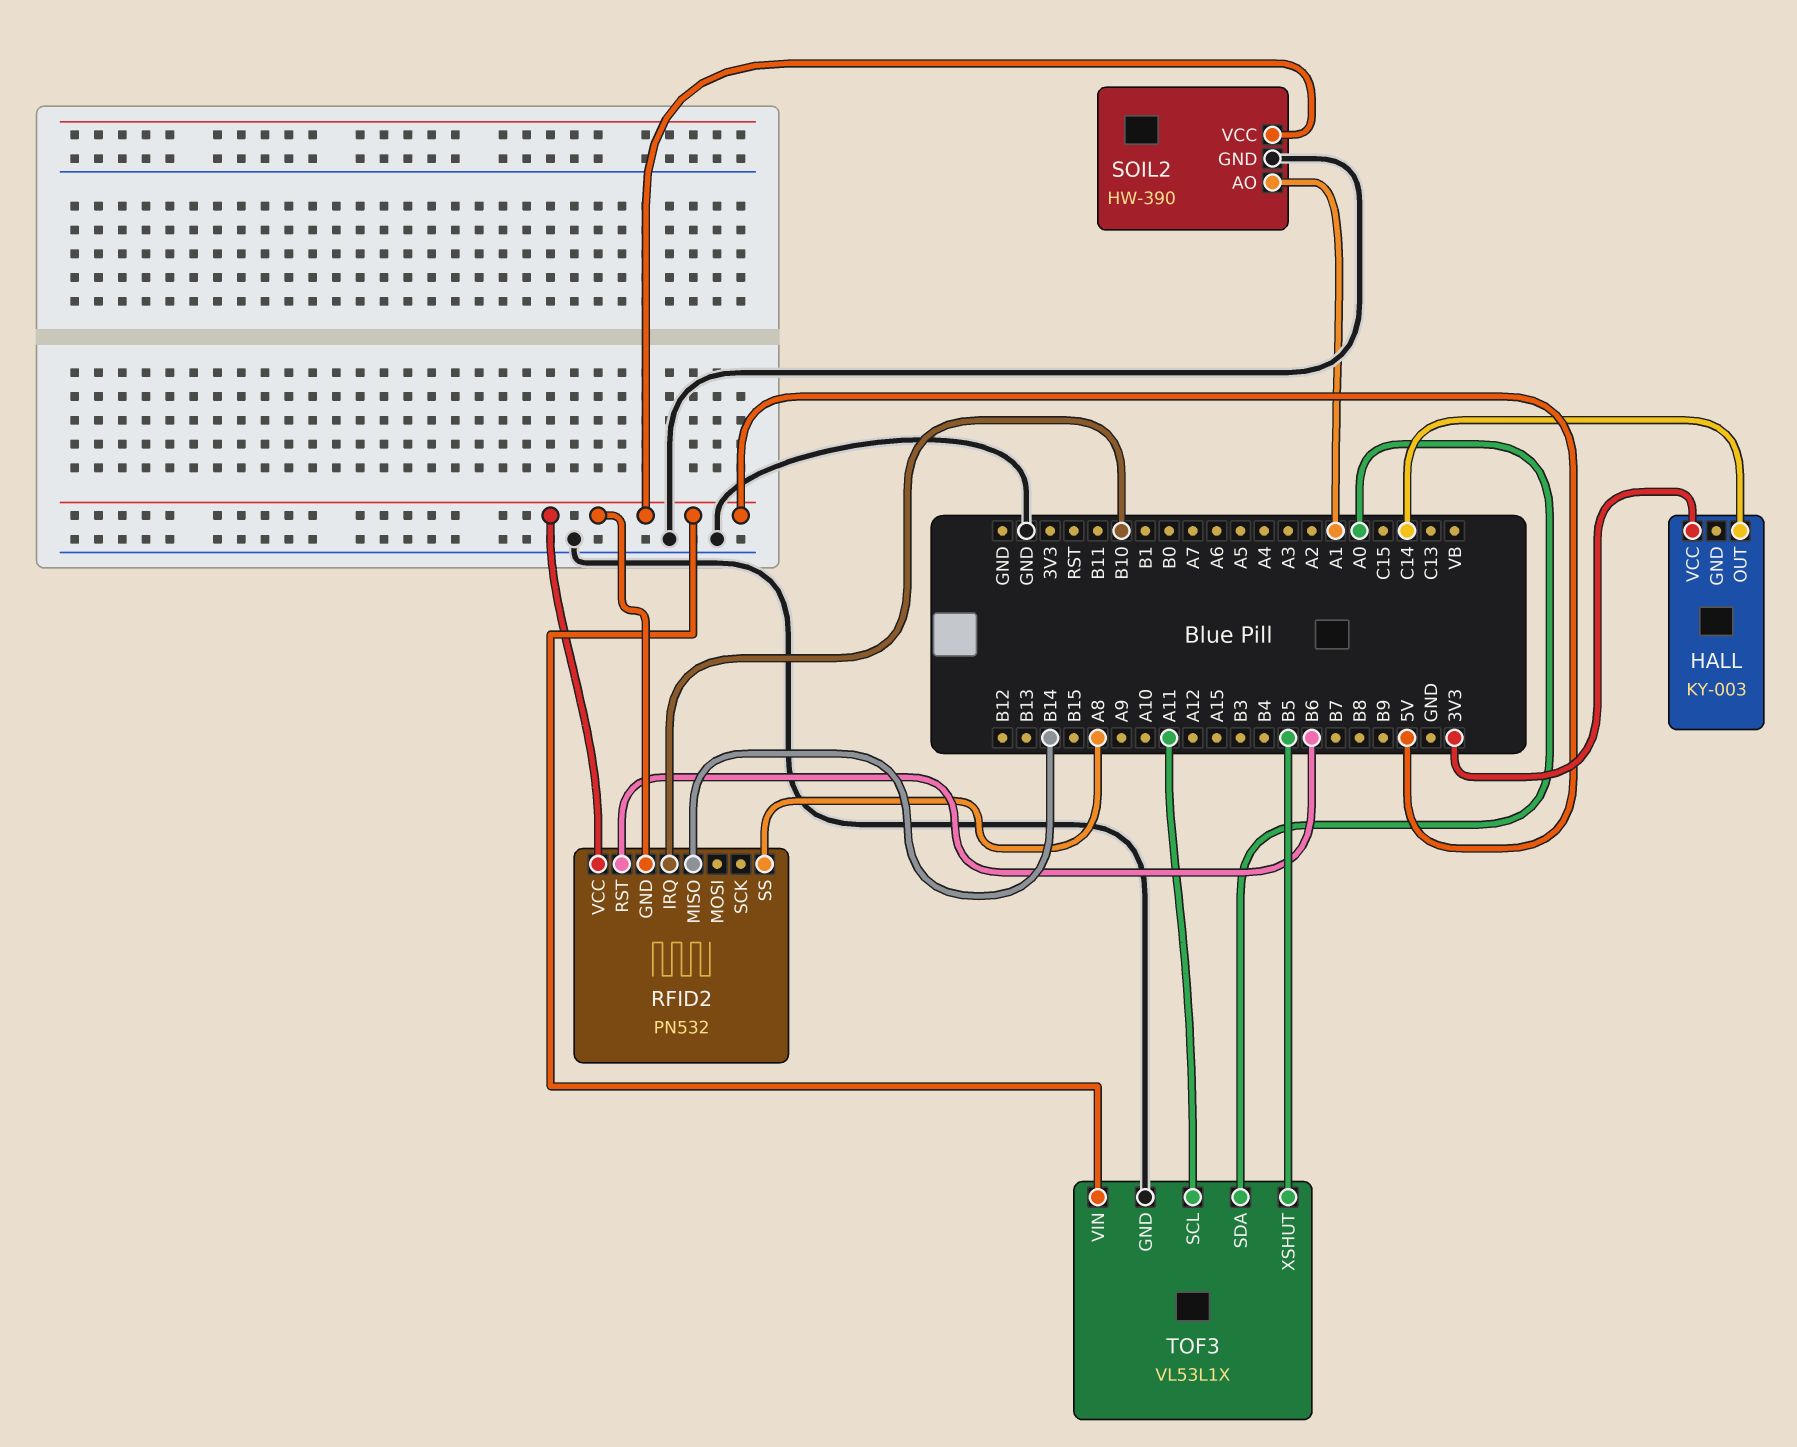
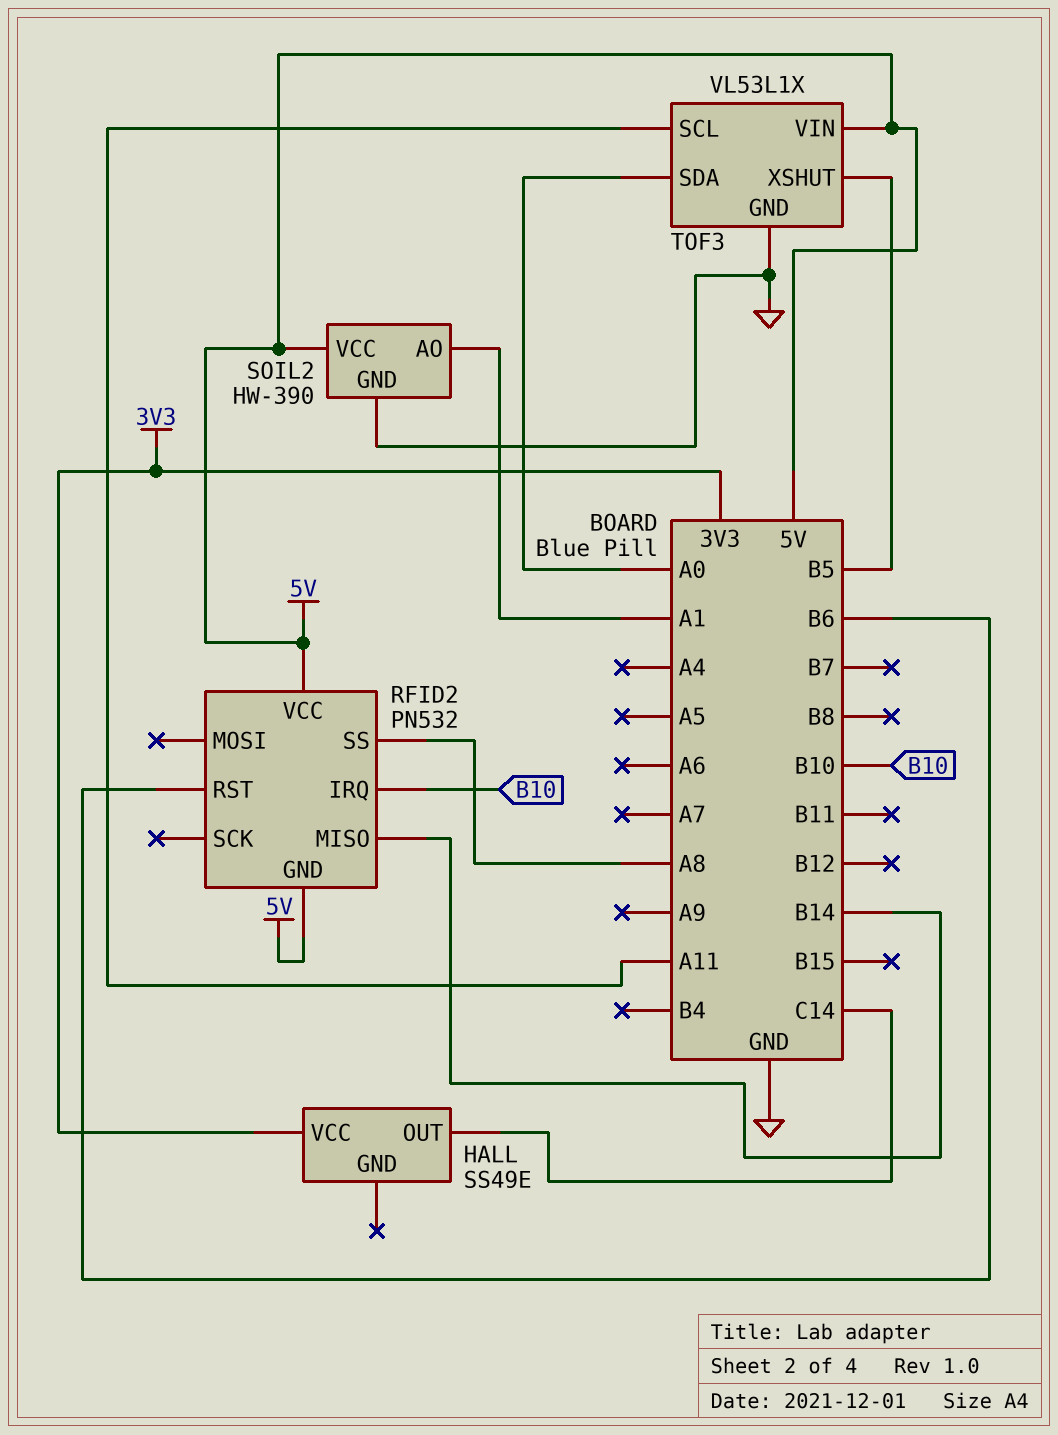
HALL: KY-003 -> SS49E

